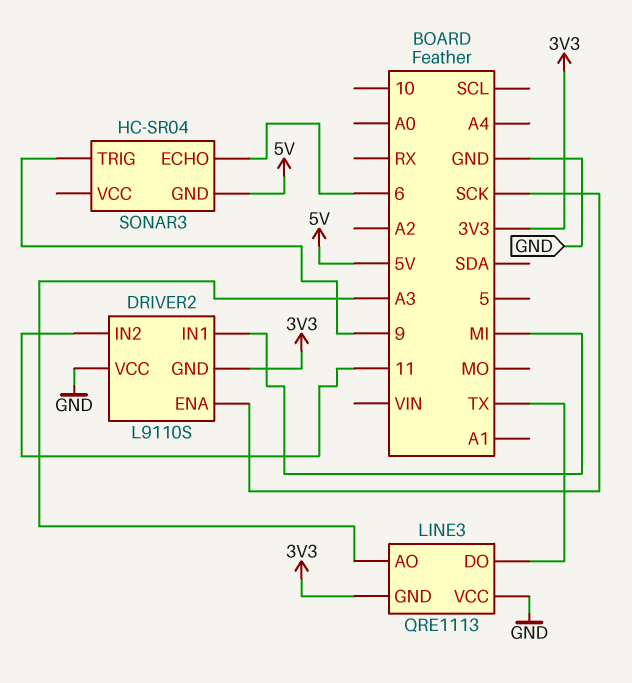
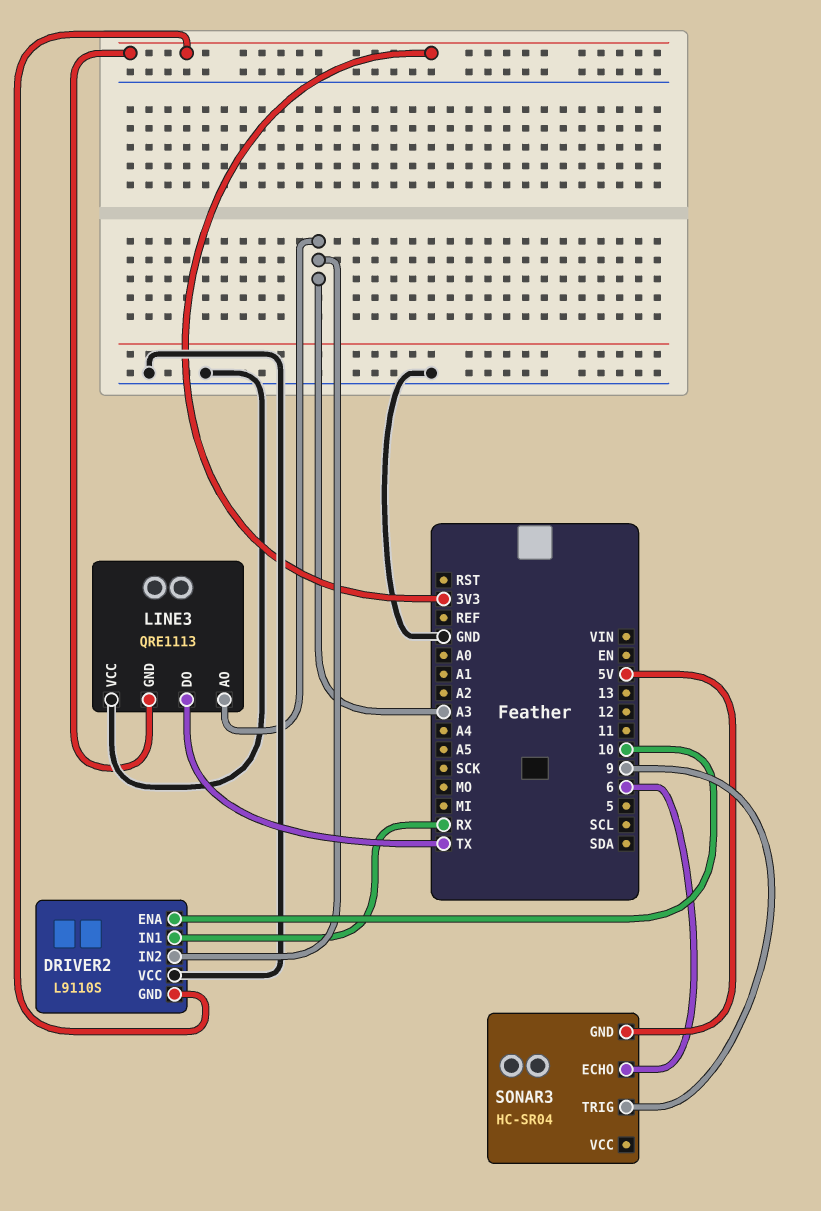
DRIVER2 pin ENA: SCK -> 10
DRIVER2 pin IN1: MI -> RX
DRIVER2 pin IN2: 11 -> A3

